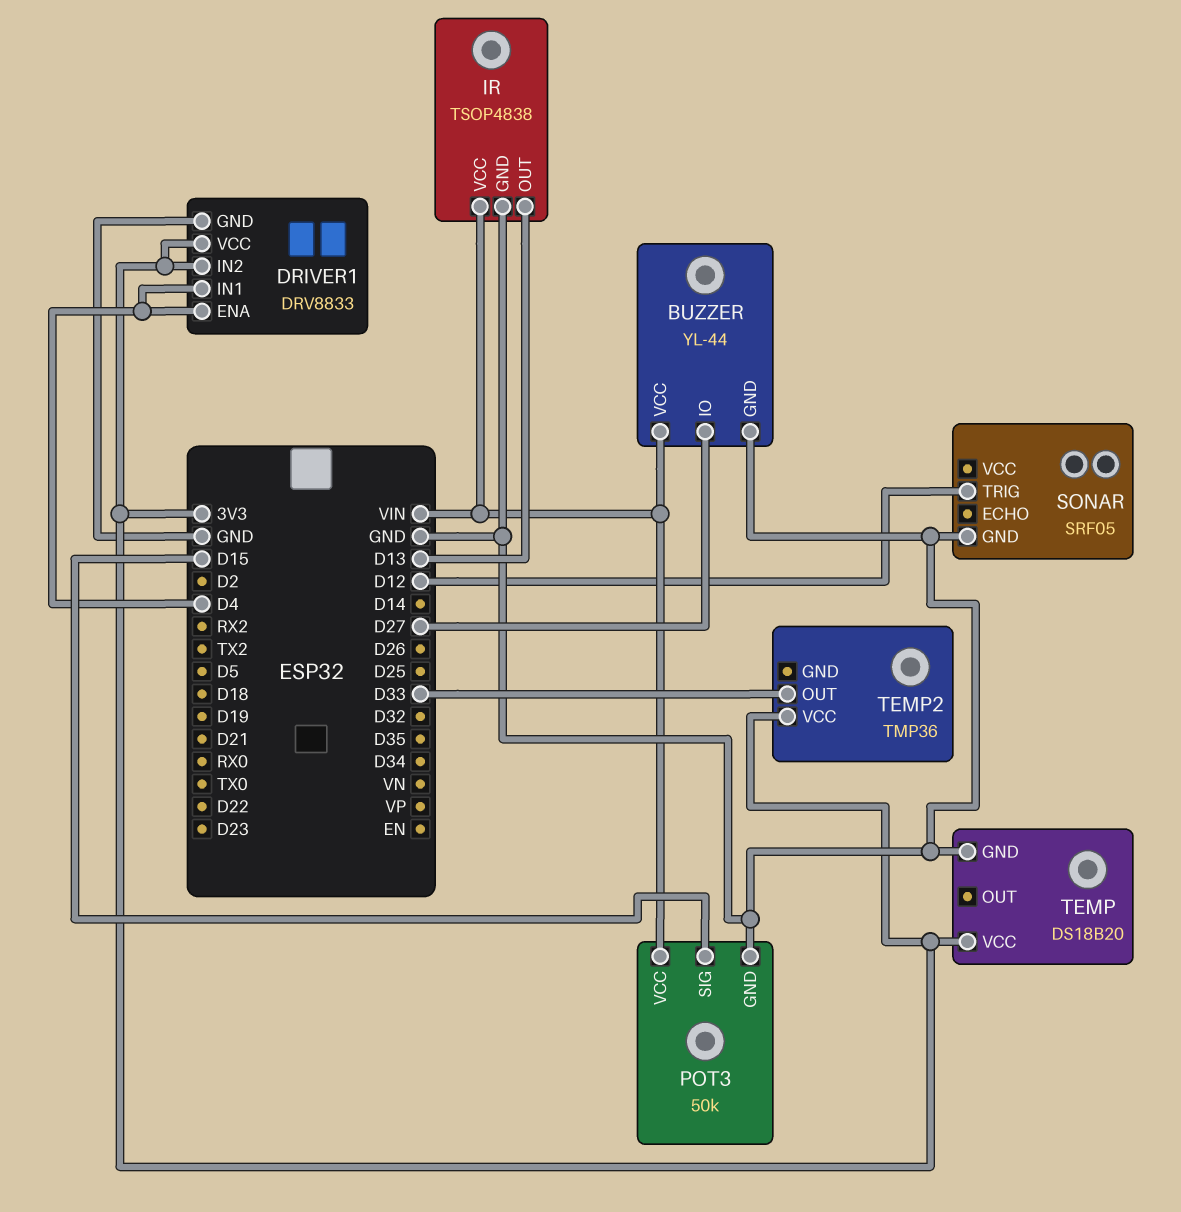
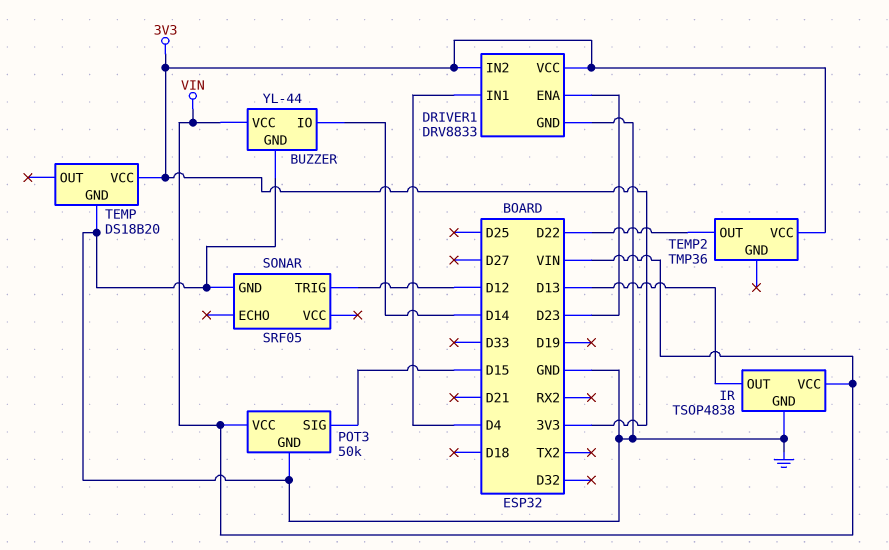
BUZZER pin IO: D27 -> D14
DRIVER1 pin ENA: D4 -> D23
TEMP2 pin OUT: D33 -> D22

